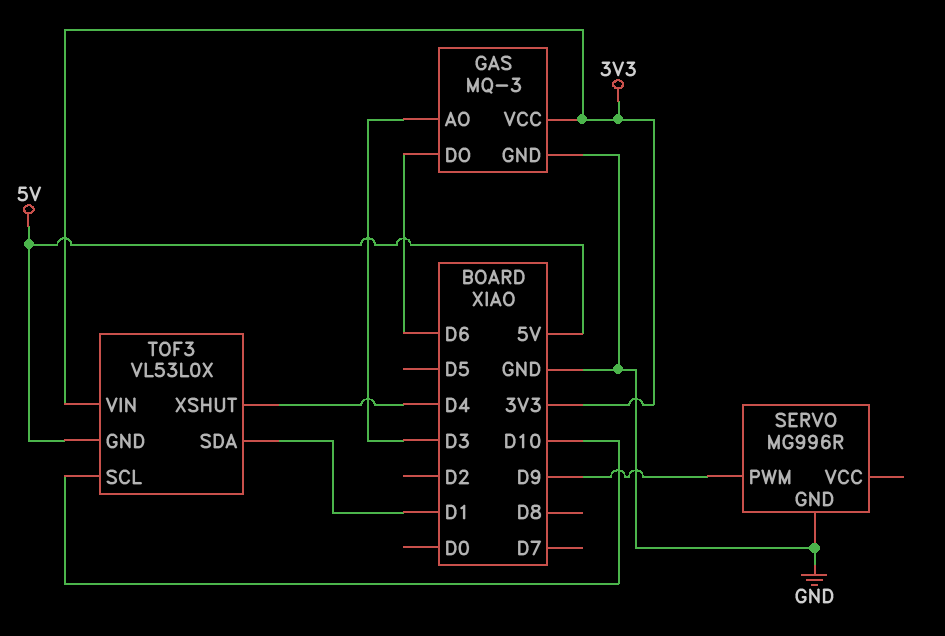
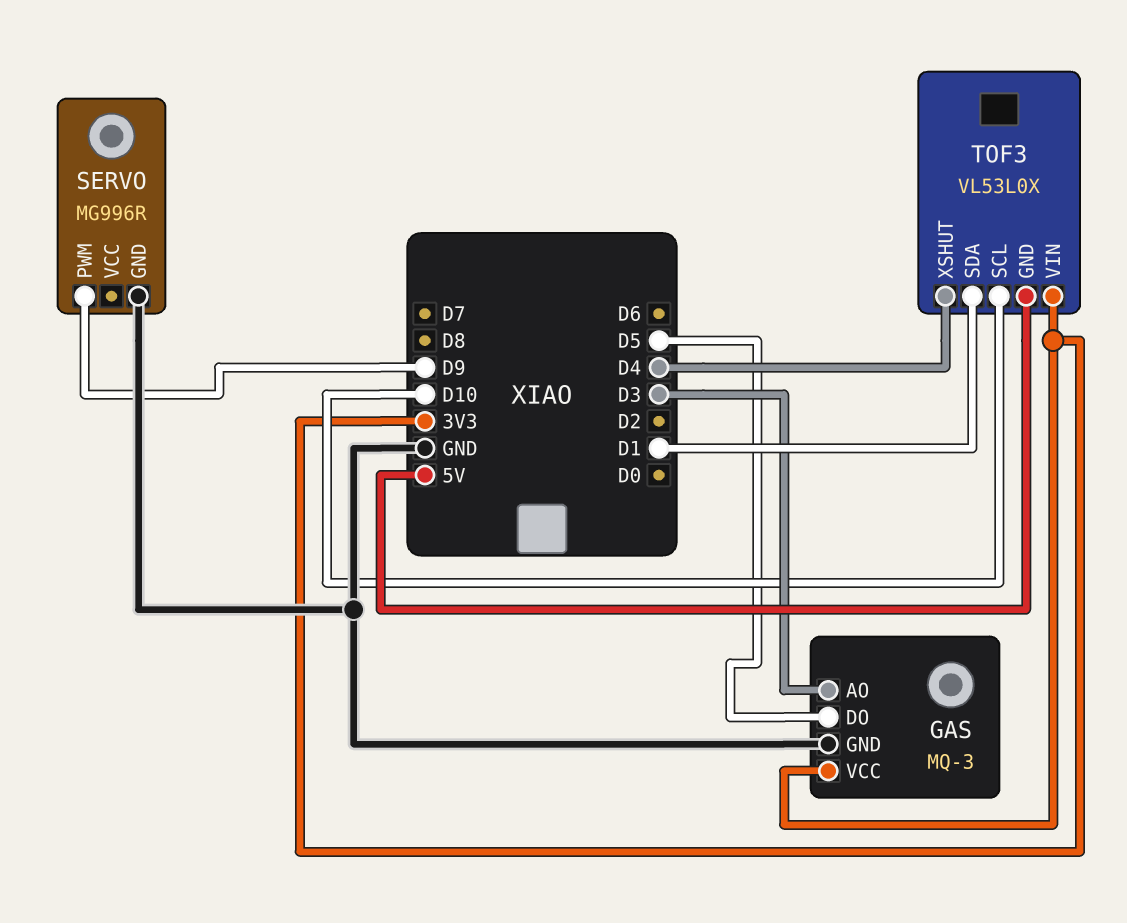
GAS pin DO: D6 -> D5

